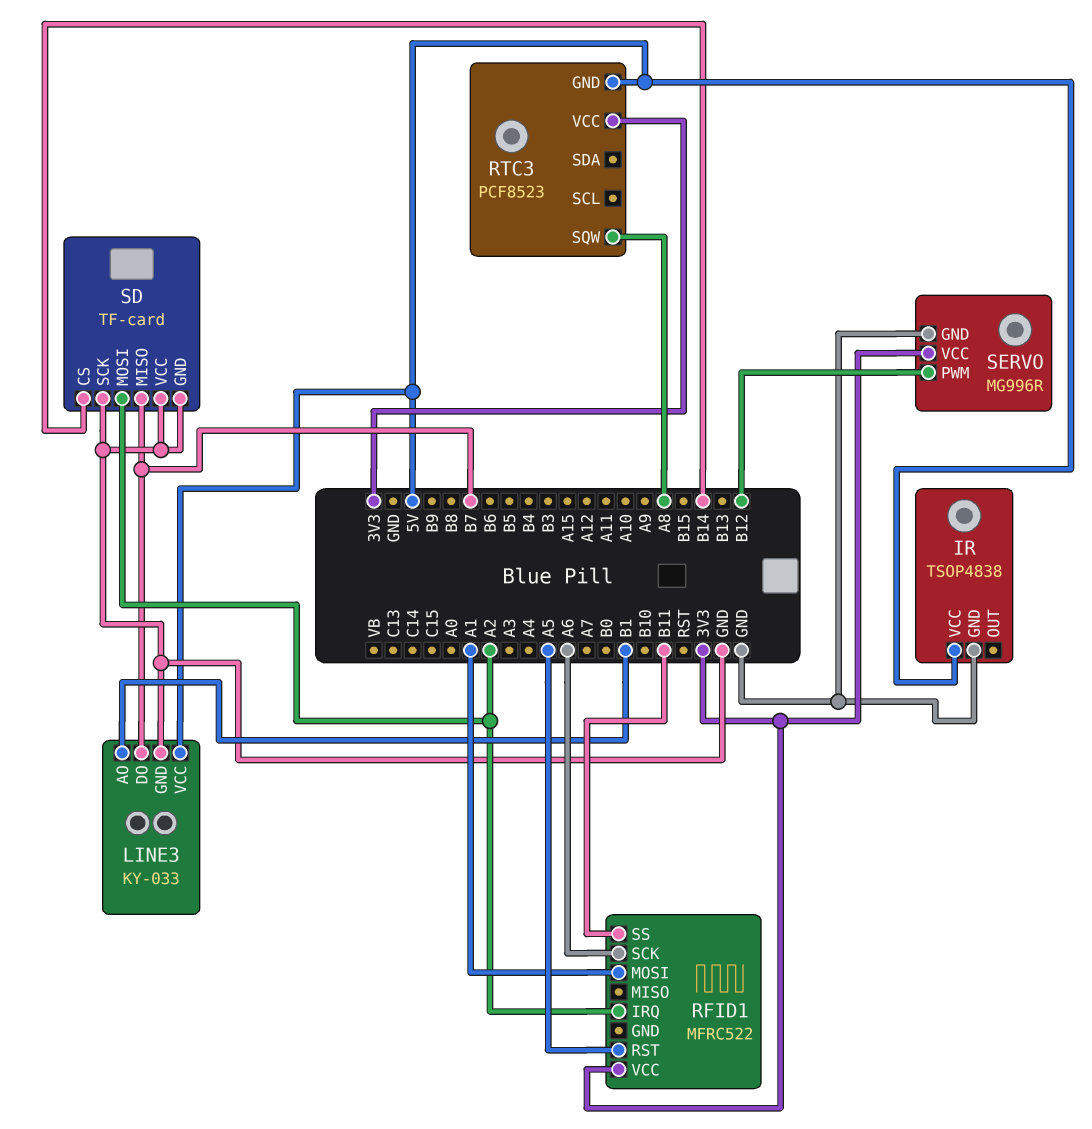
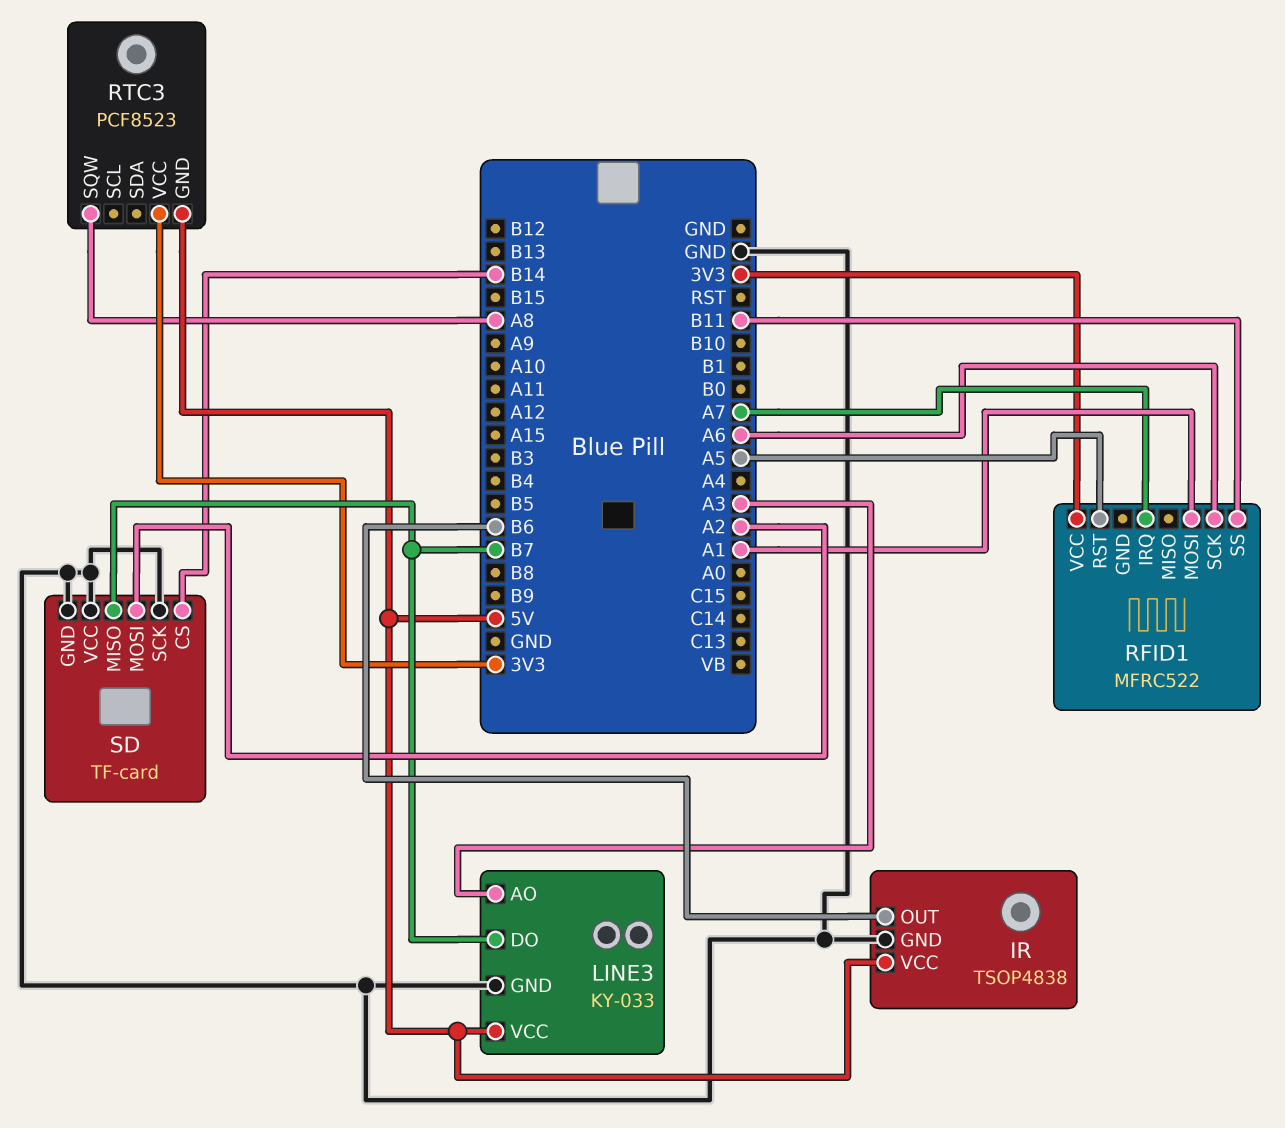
IR pin OUT: none -> B6
LINE3 pin AO: B1 -> A3
RFID1 pin IRQ: A2 -> A7
SERVO: MG996R -> none
SERVO pin GND: GND -> none
SERVO pin PWM: B12 -> none
SERVO pin VCC: 3V3 -> none

